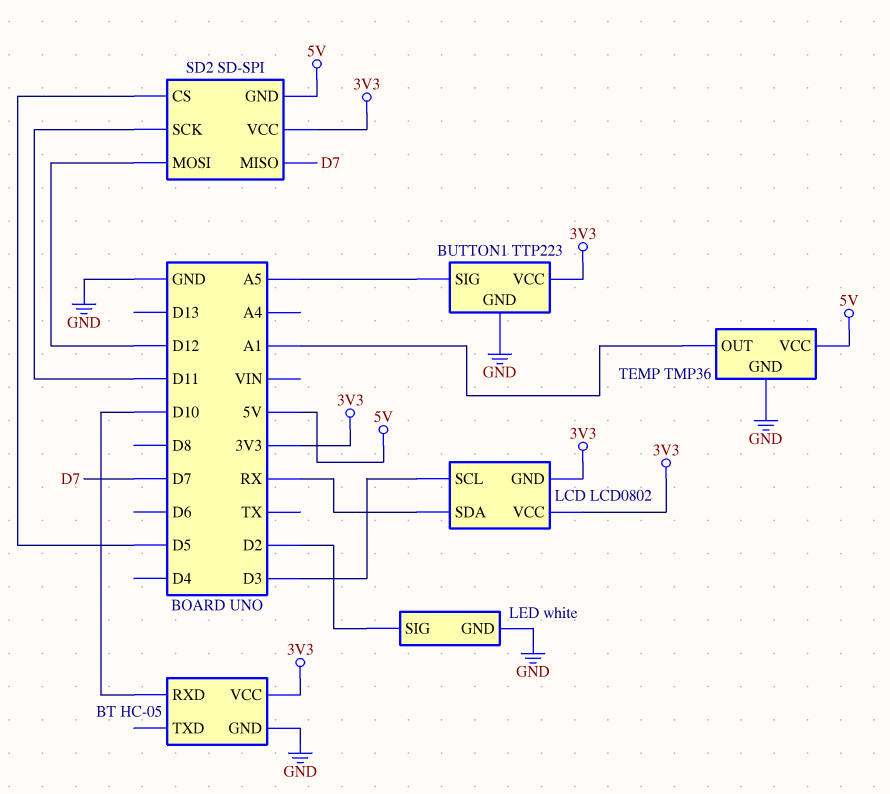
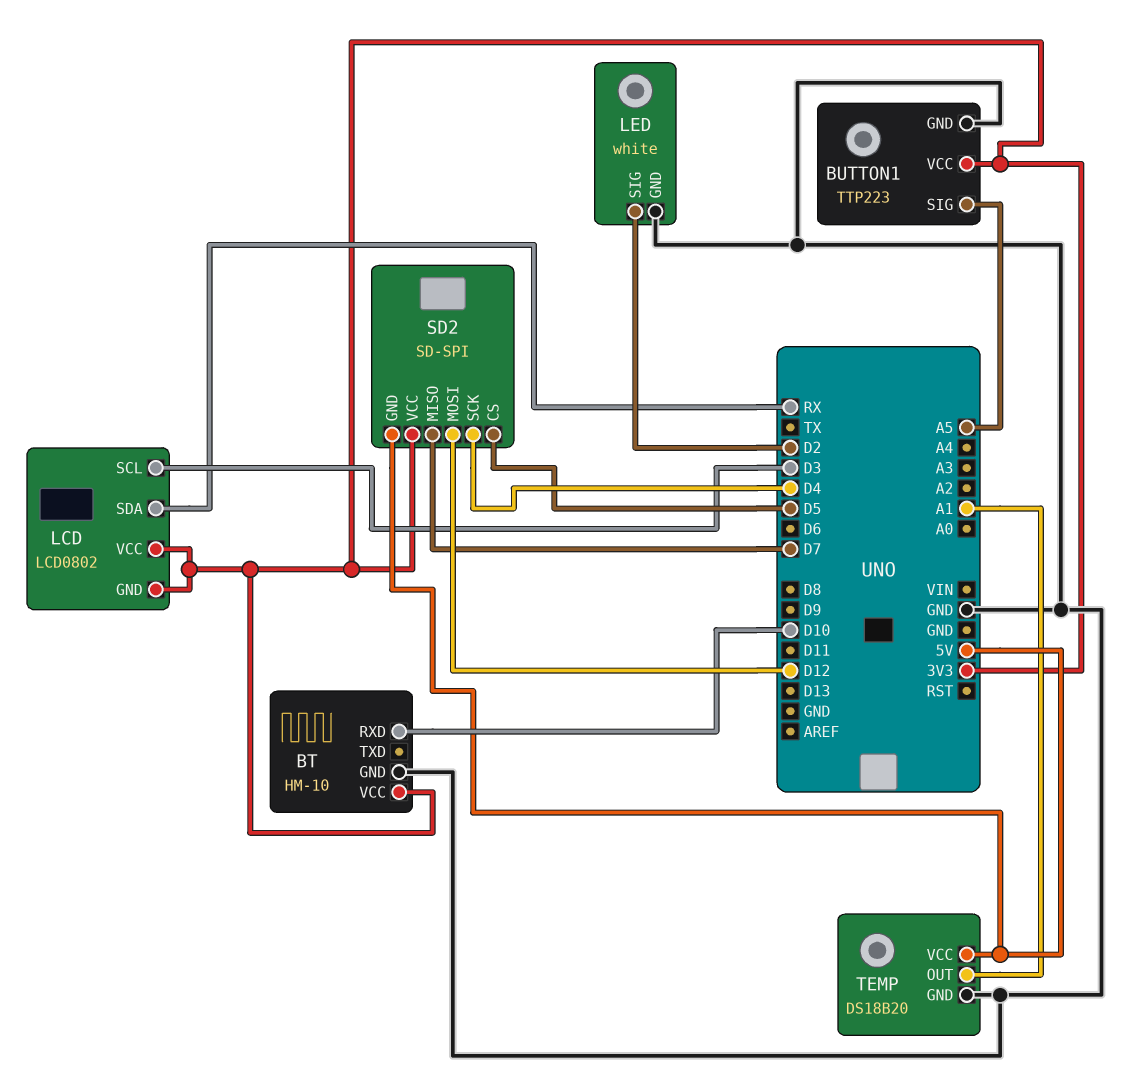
BT: HC-05 -> HM-10
SD2 pin SCK: D11 -> D4
TEMP: TMP36 -> DS18B20

